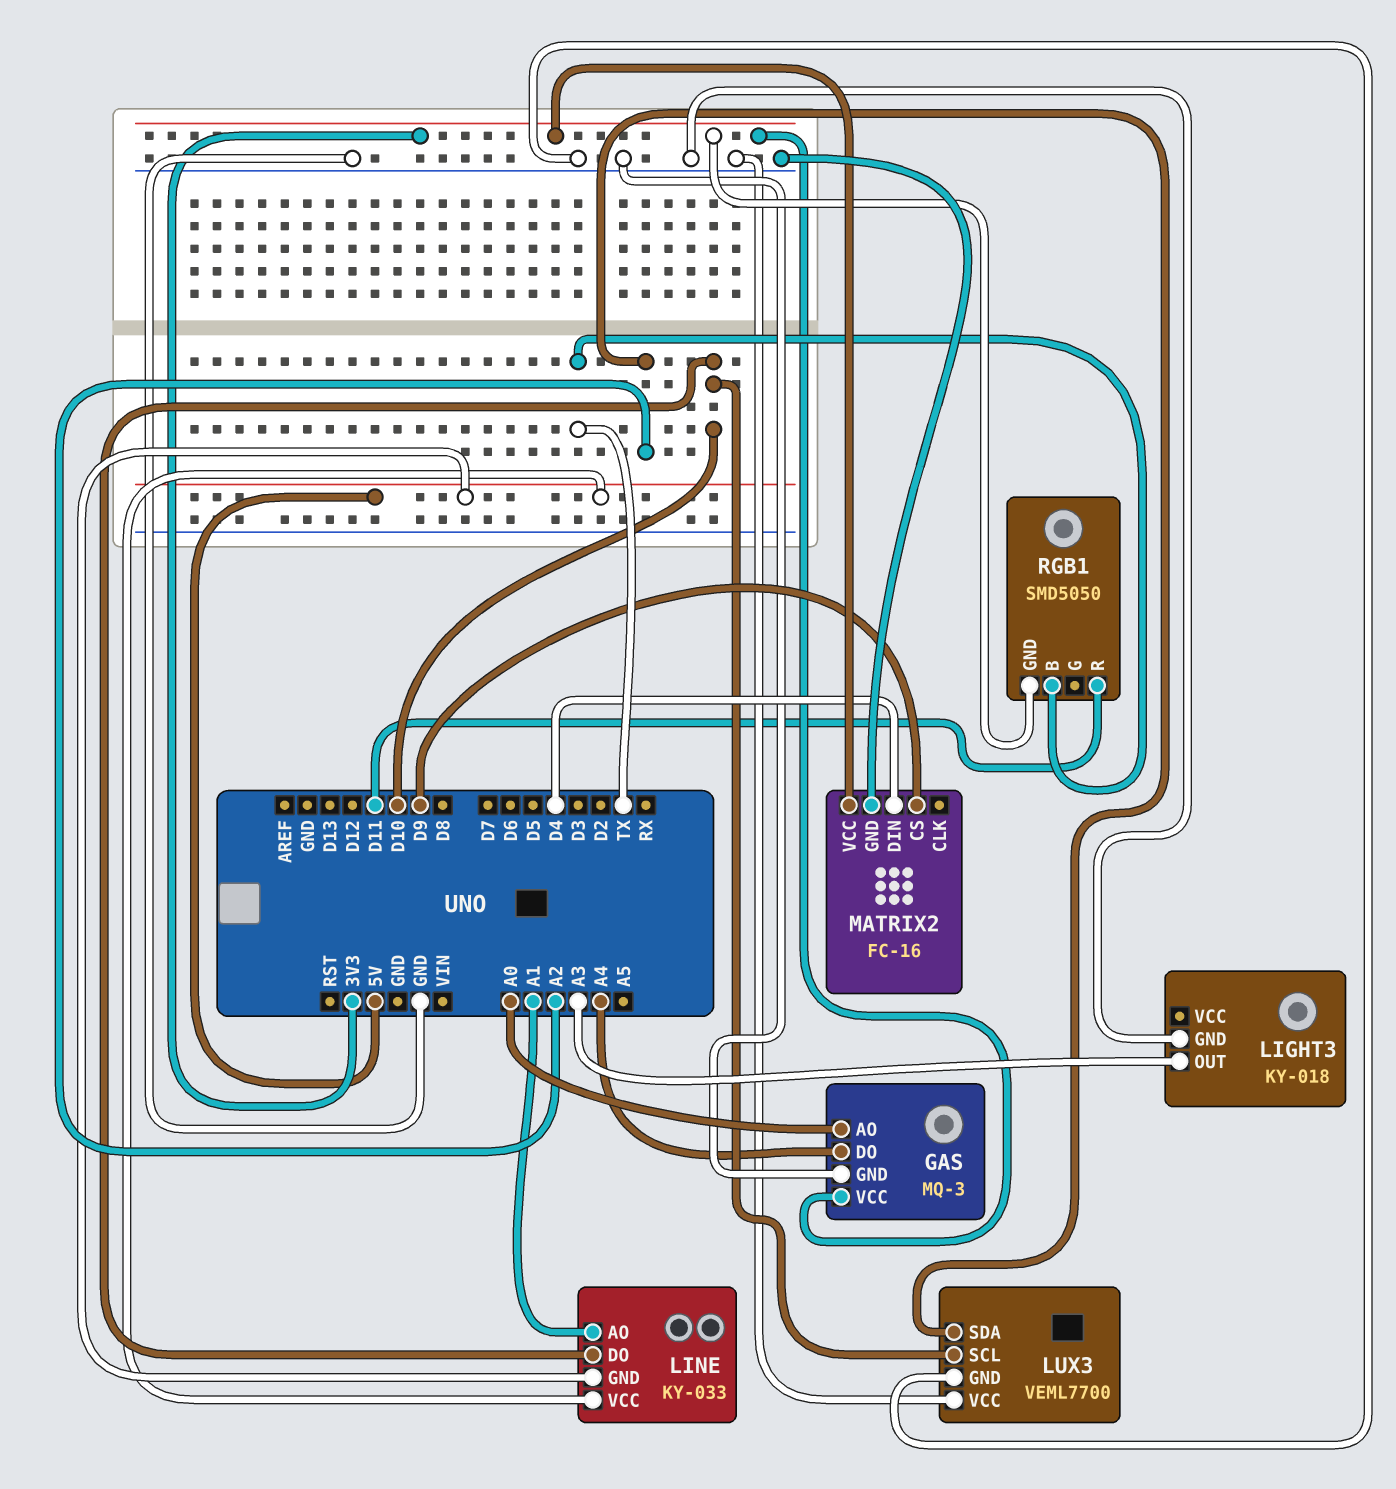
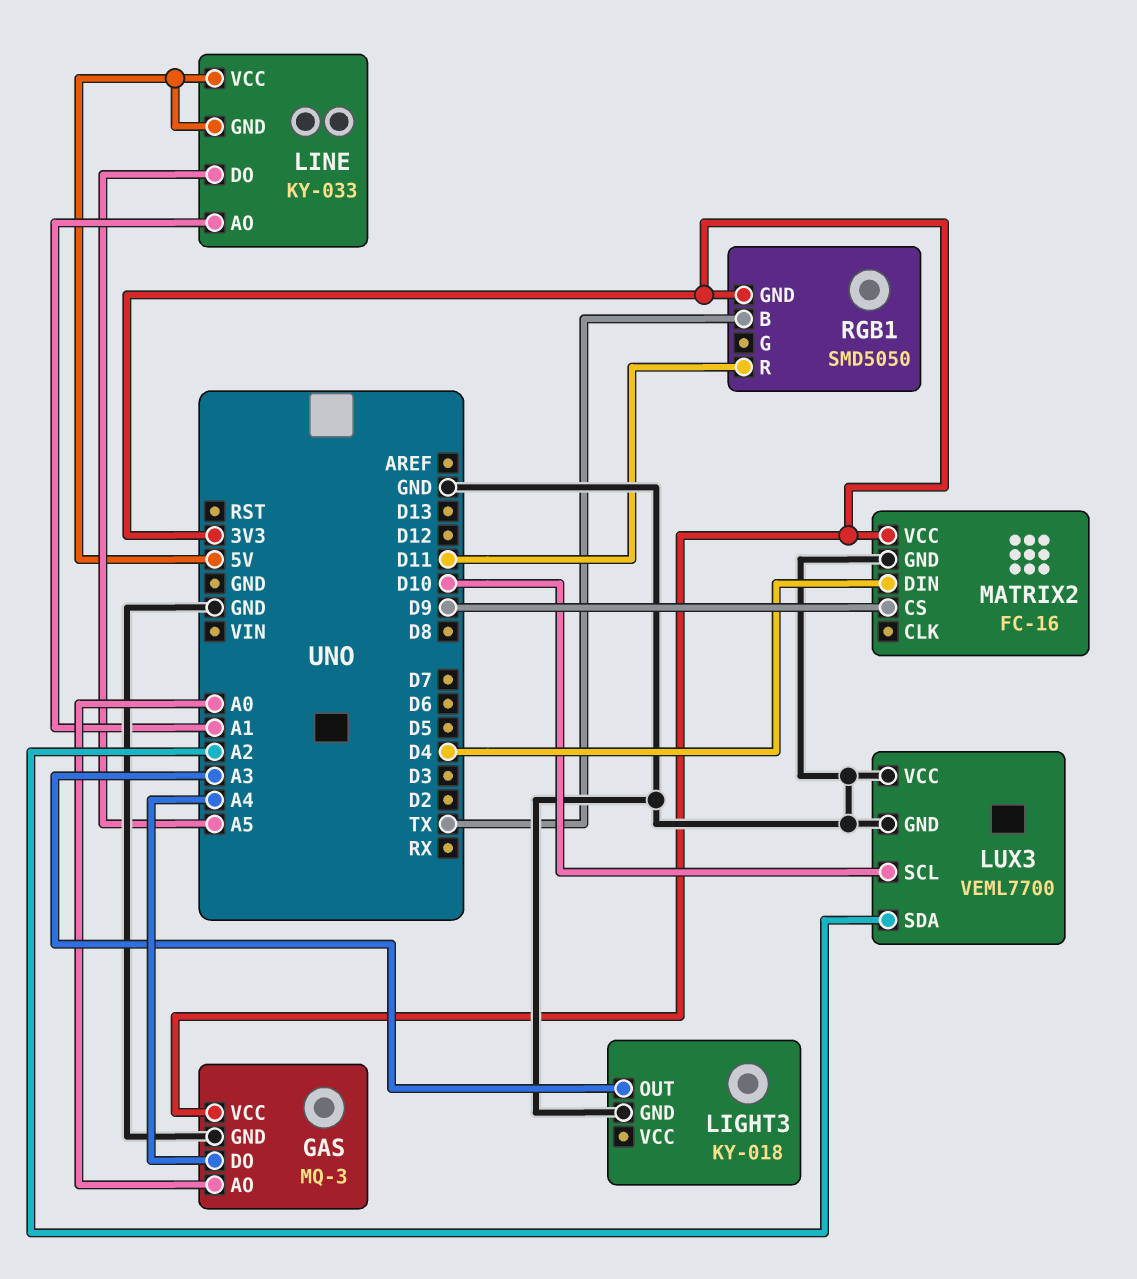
LINE pin DO: D10 -> A5

